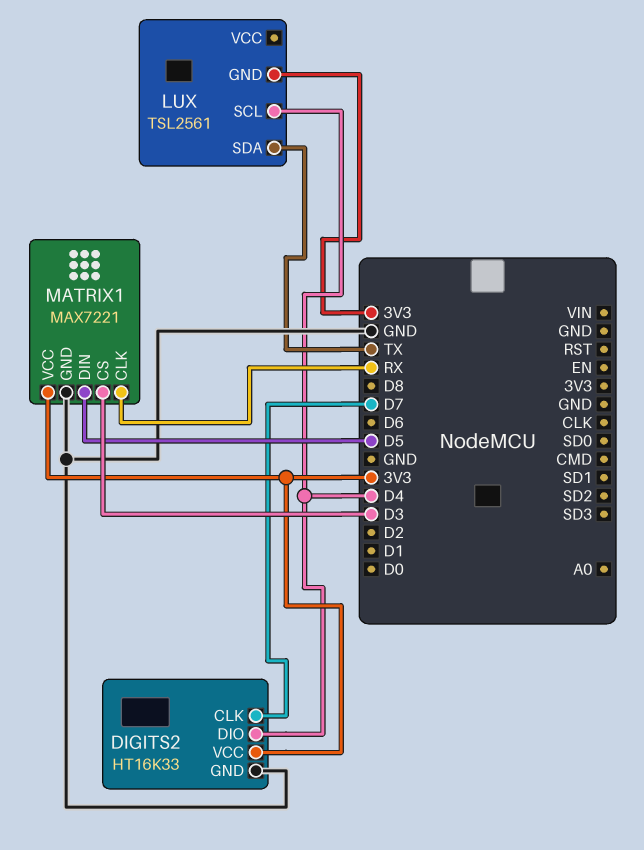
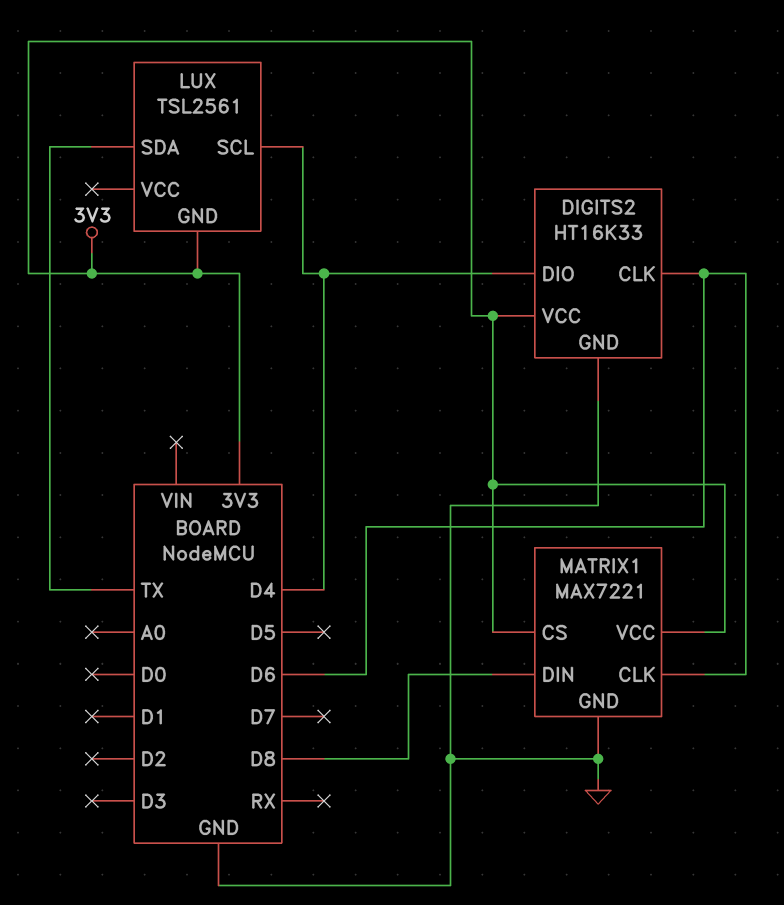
DIGITS2 pin CLK: D7 -> D6
MATRIX1 pin CLK: RX -> D6
MATRIX1 pin CS: D3 -> 3V3
MATRIX1 pin DIN: D5 -> D8

